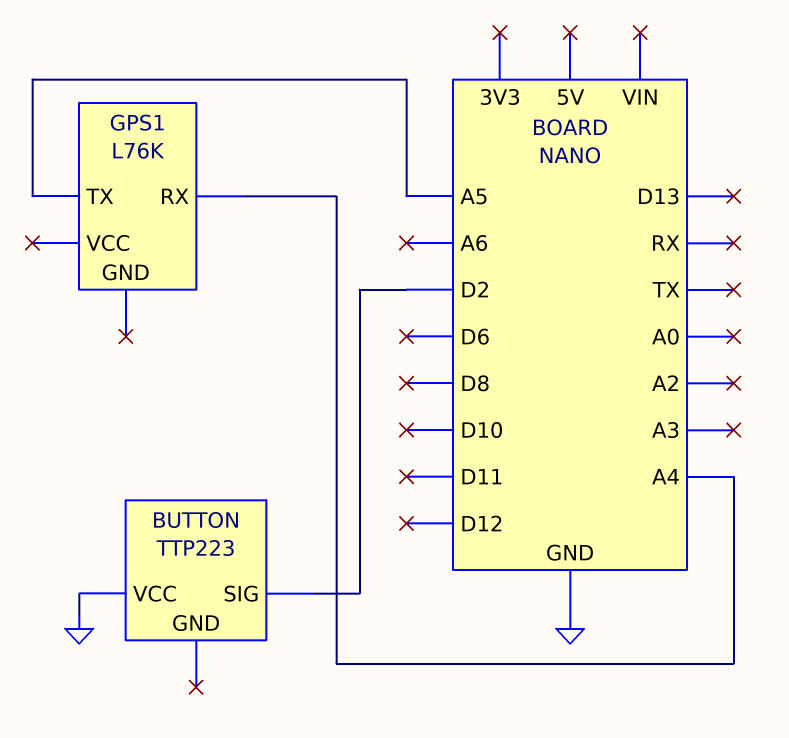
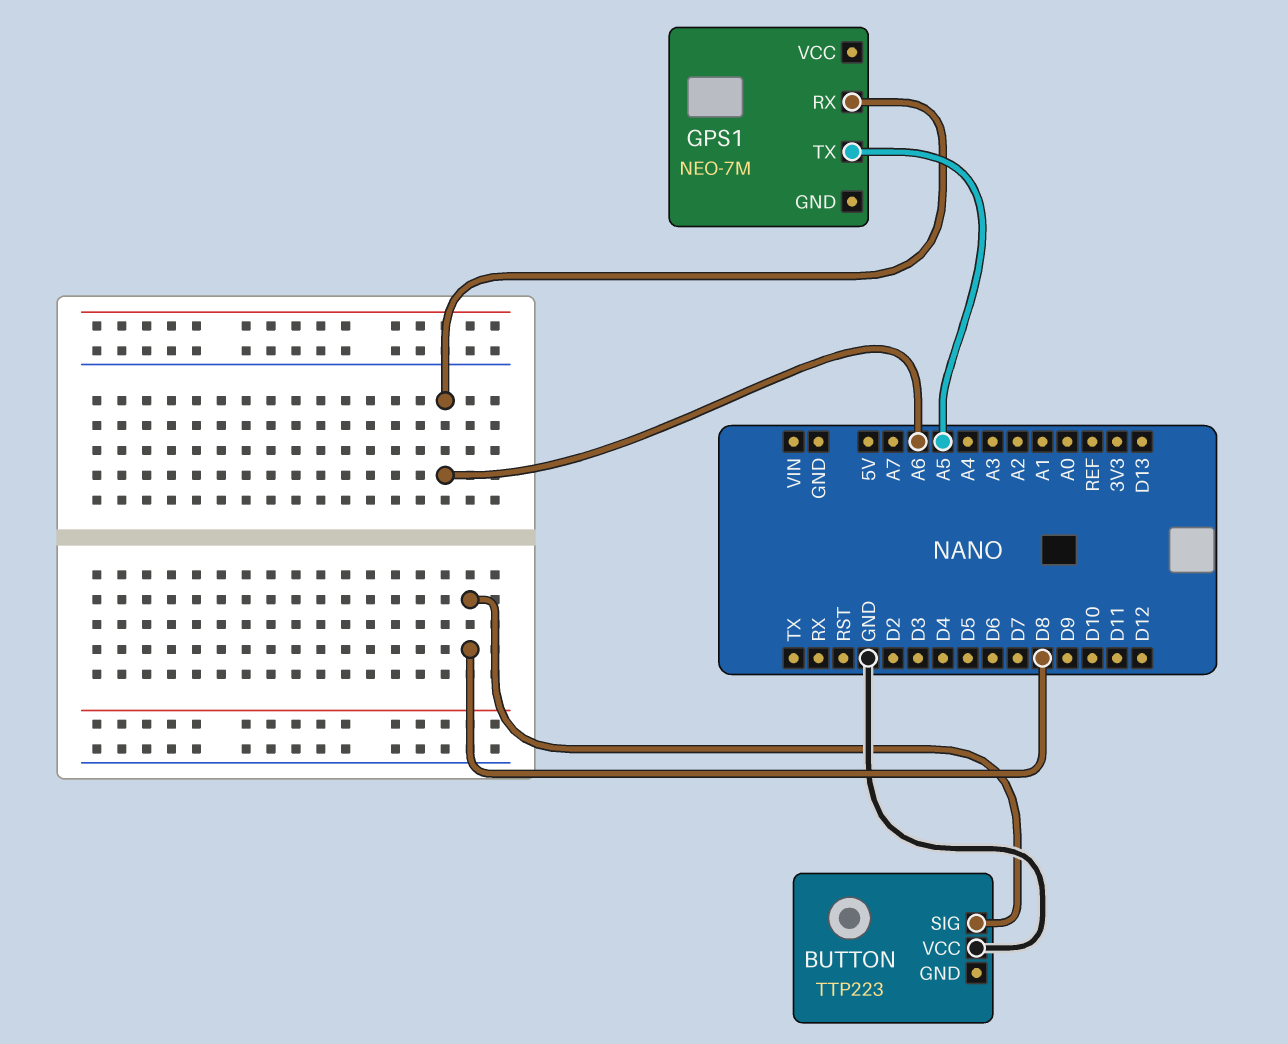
BUTTON pin SIG: D2 -> D8
GPS1: L76K -> NEO-7M
GPS1 pin RX: A4 -> A6

